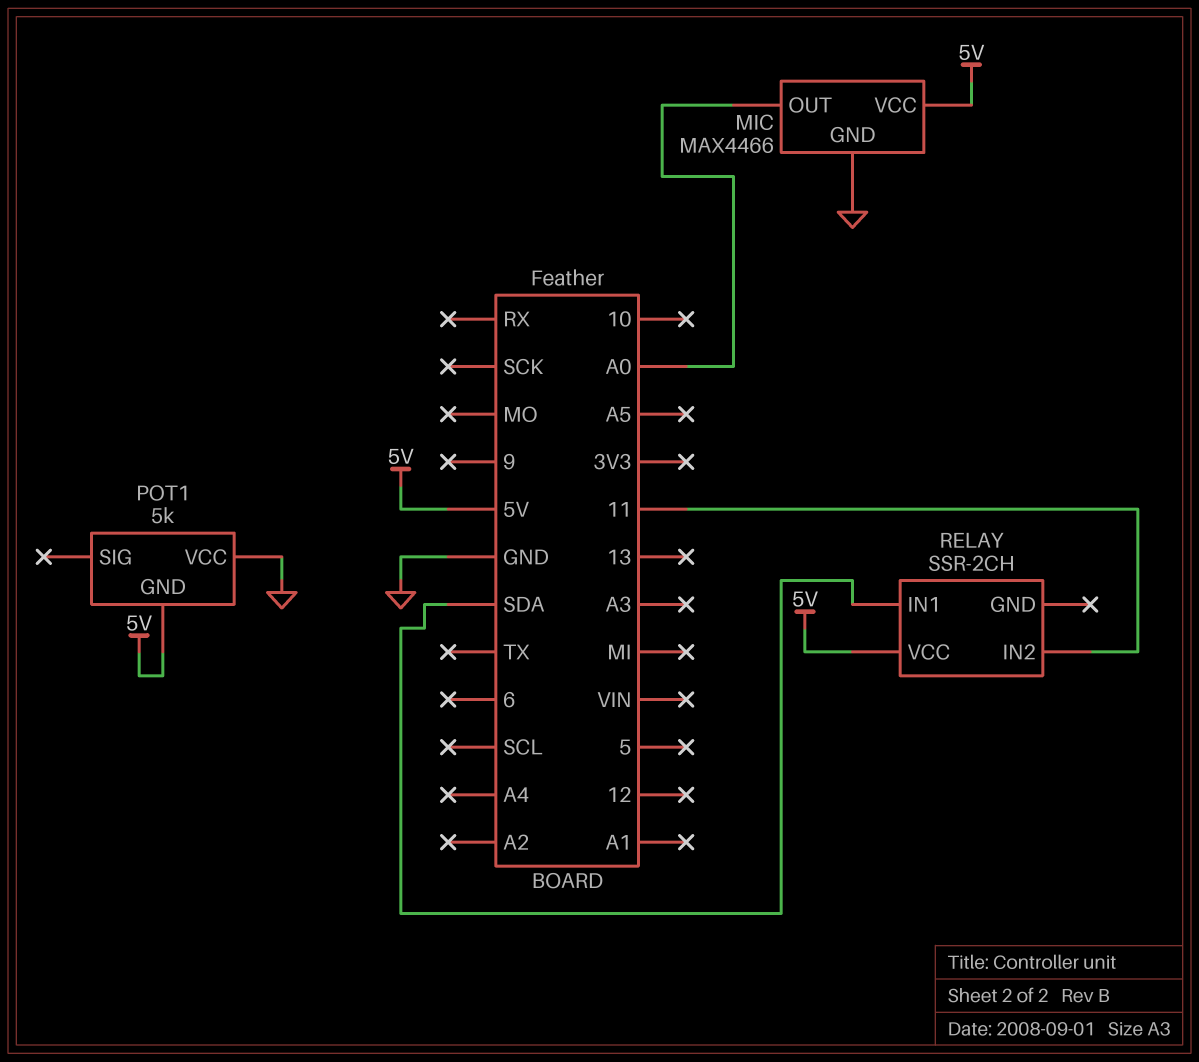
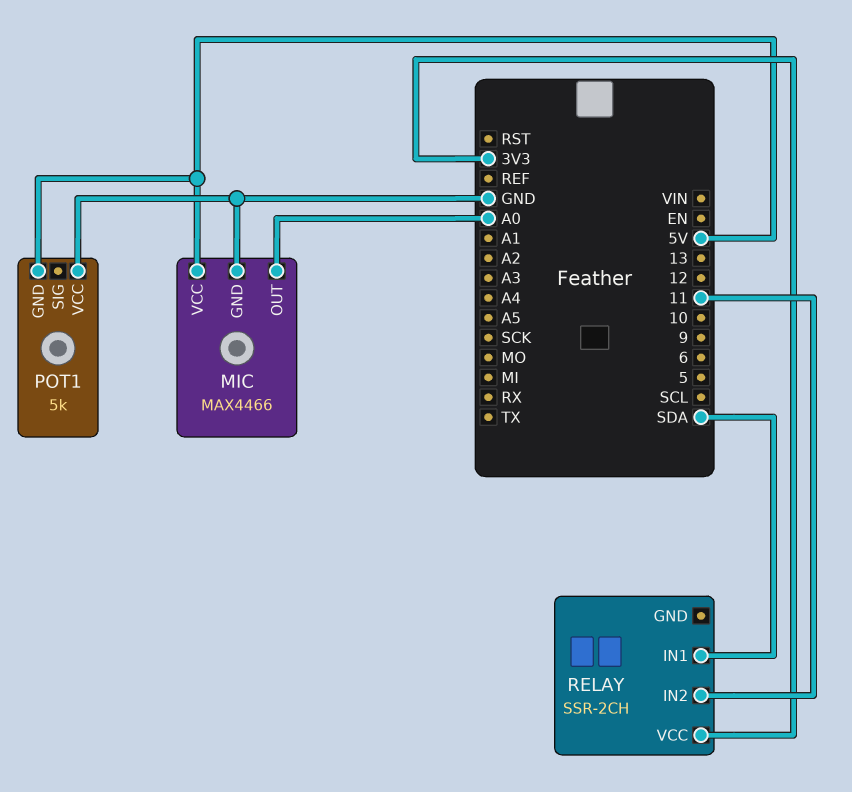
RELAY pin VCC: 5V -> 3V3

